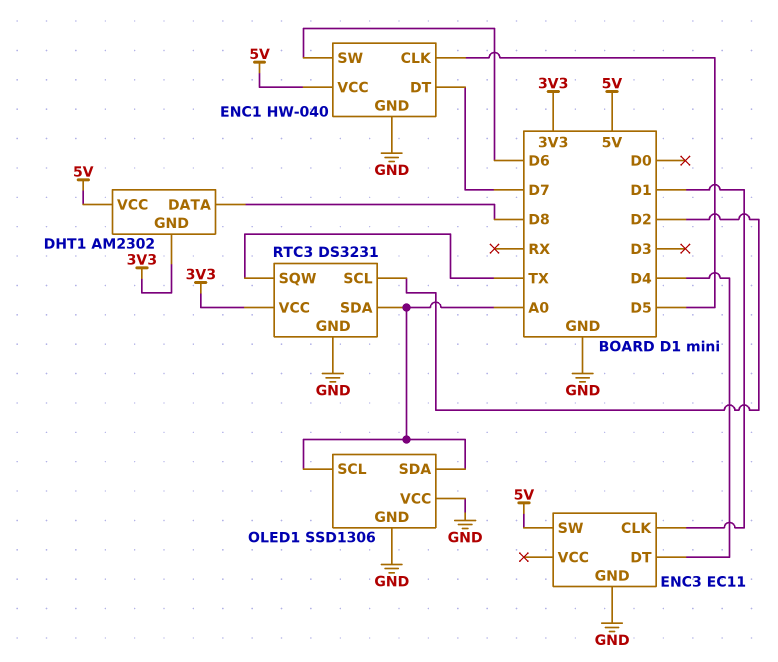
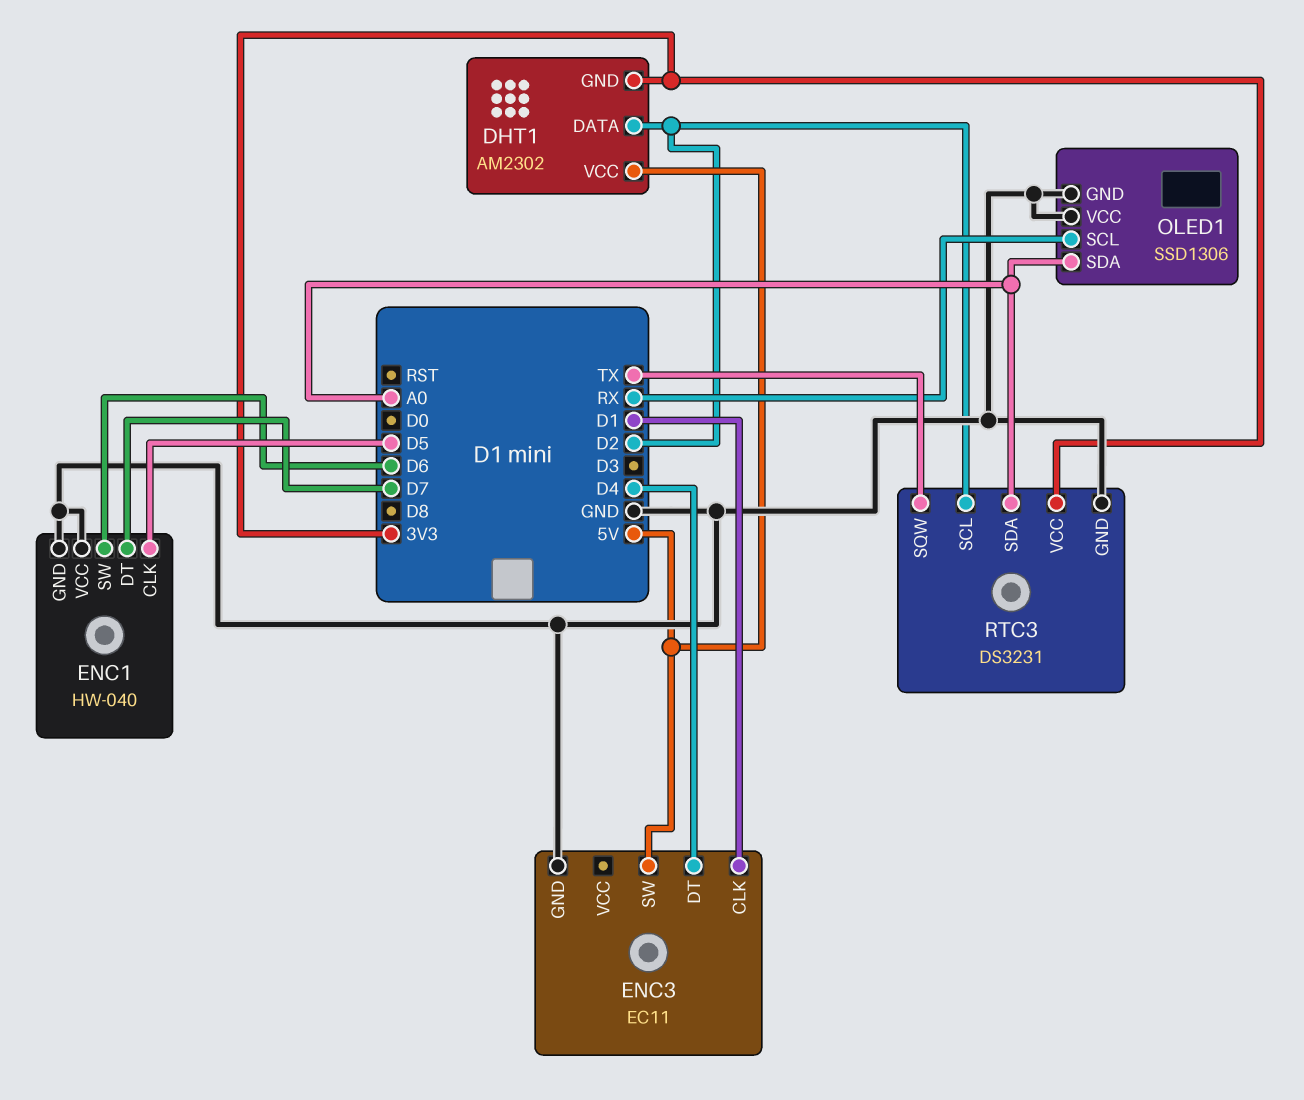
DHT1 pin DATA: D8 -> D2
ENC1 pin VCC: 5V -> GND
OLED1 pin SCL: A0 -> RX

